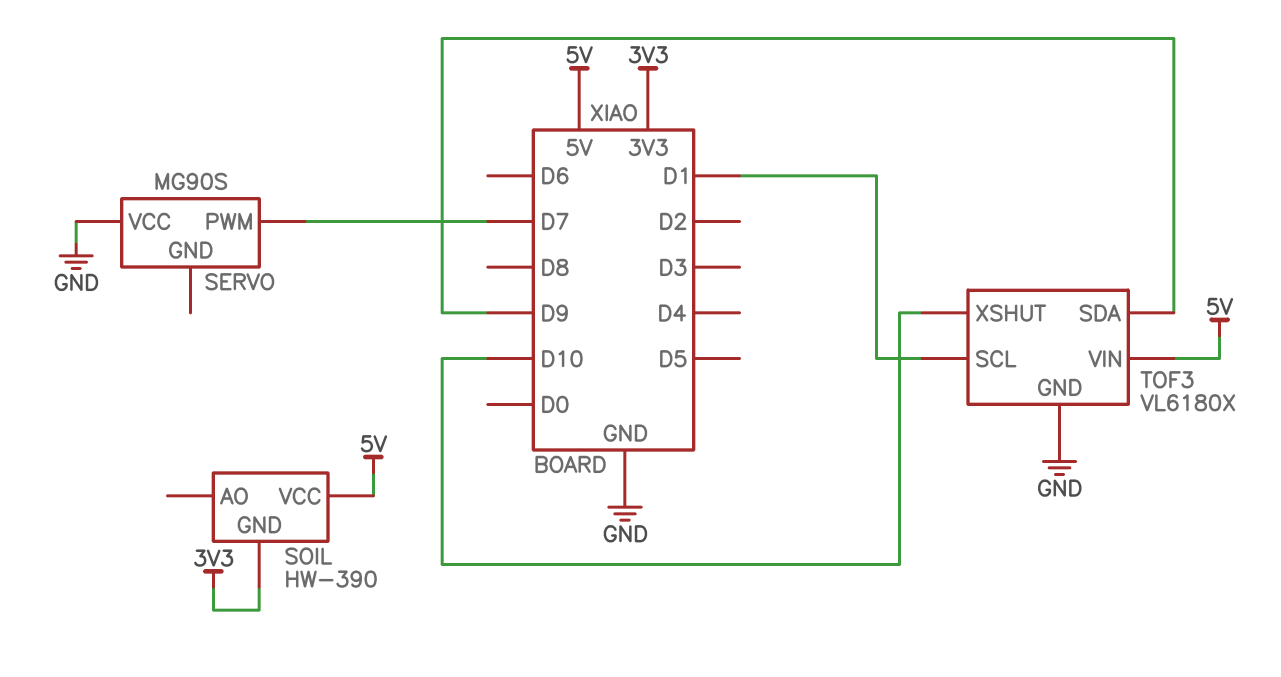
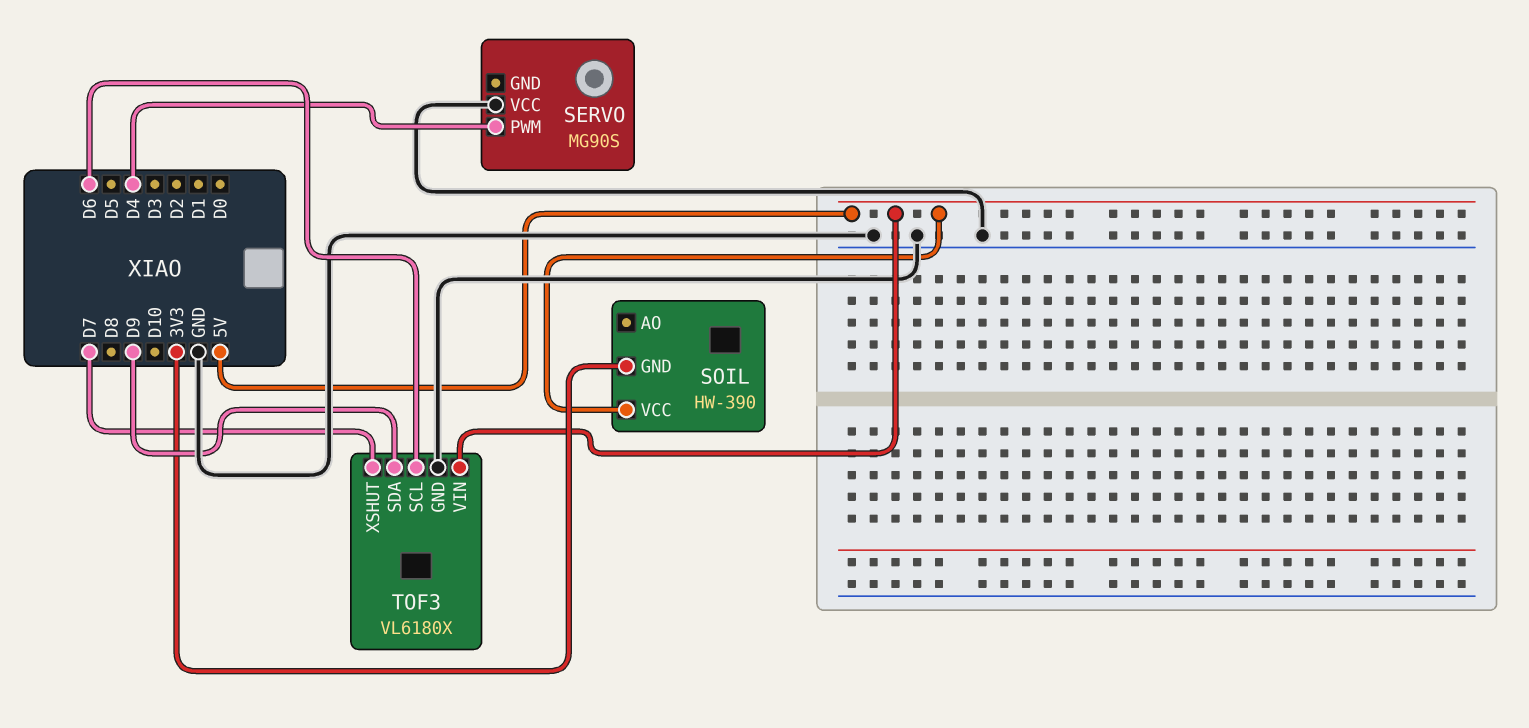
SERVO pin PWM: D7 -> D4
TOF3 pin SCL: D1 -> D6
TOF3 pin XSHUT: D10 -> D7

